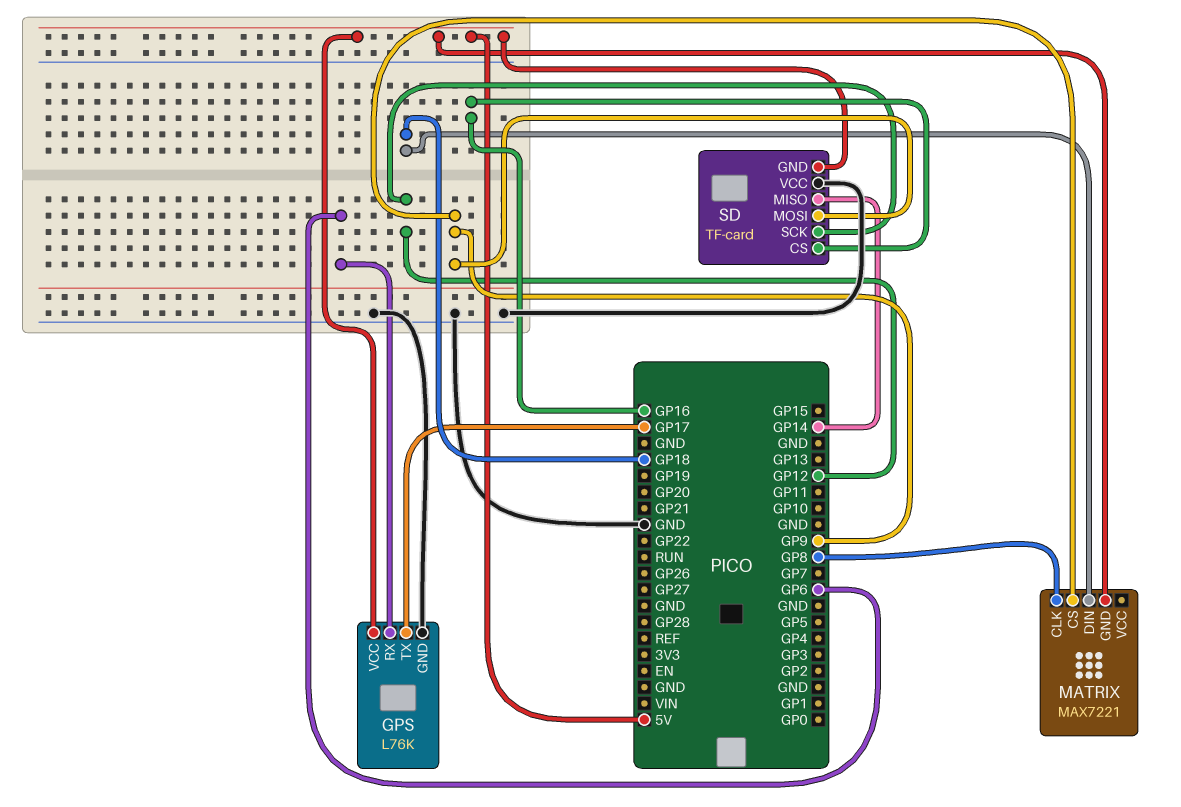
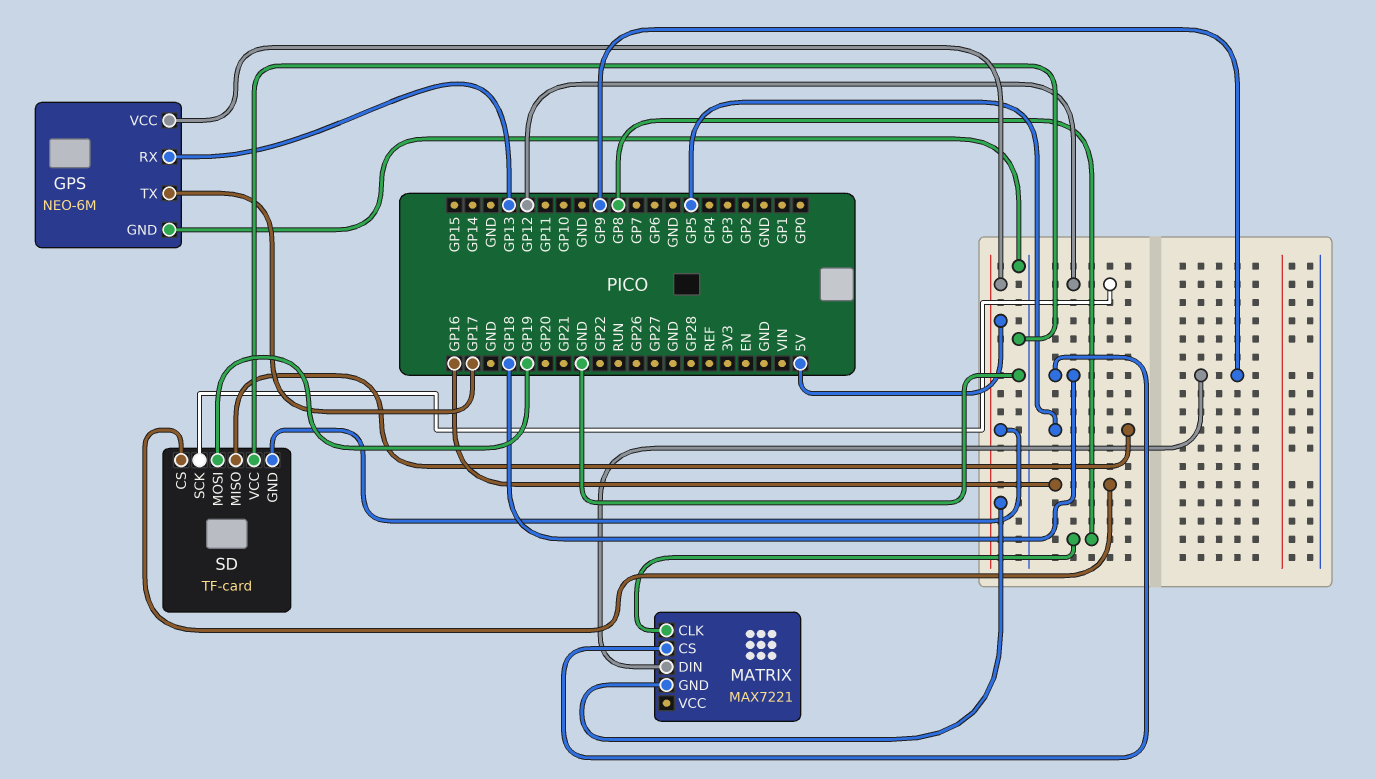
GPS: L76K -> NEO-6M
GPS pin RX: GP6 -> GP13
MATRIX pin CS: GP9 -> GP18
MATRIX pin DIN: GP18 -> GP9
SD pin MISO: GP14 -> GP5
SD pin MOSI: GP9 -> GP19

